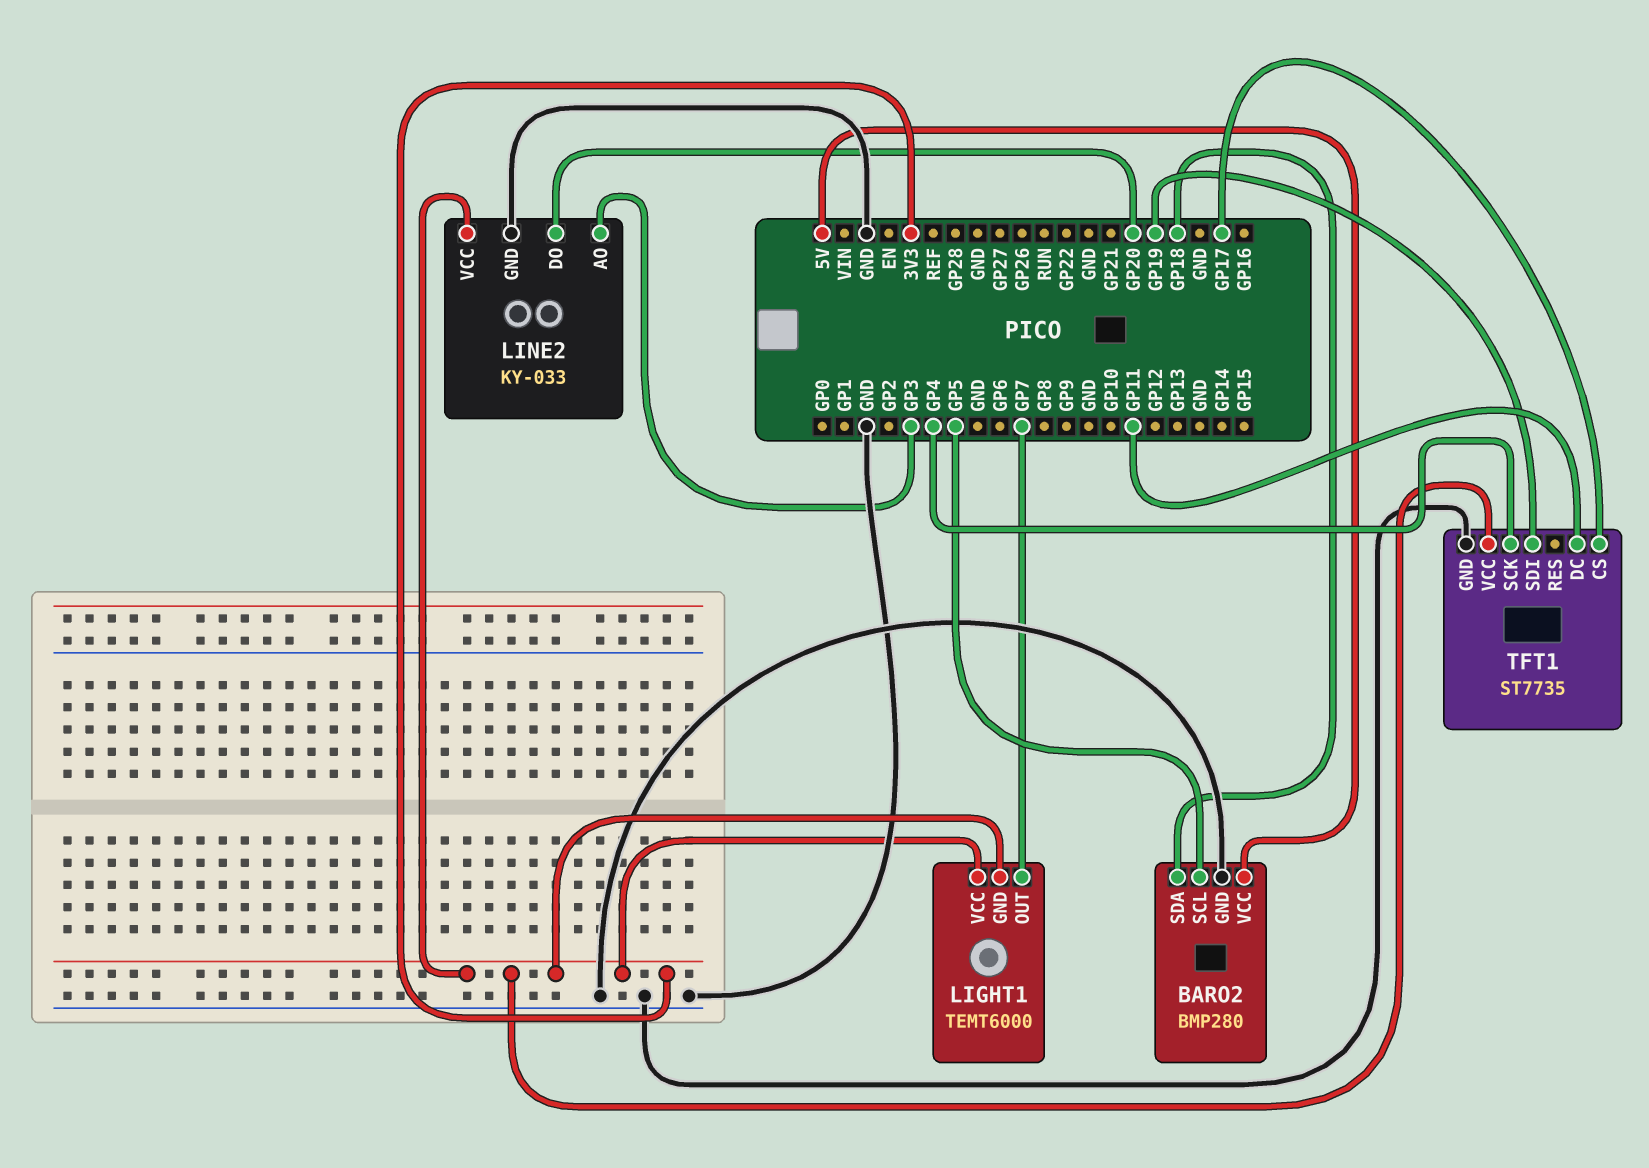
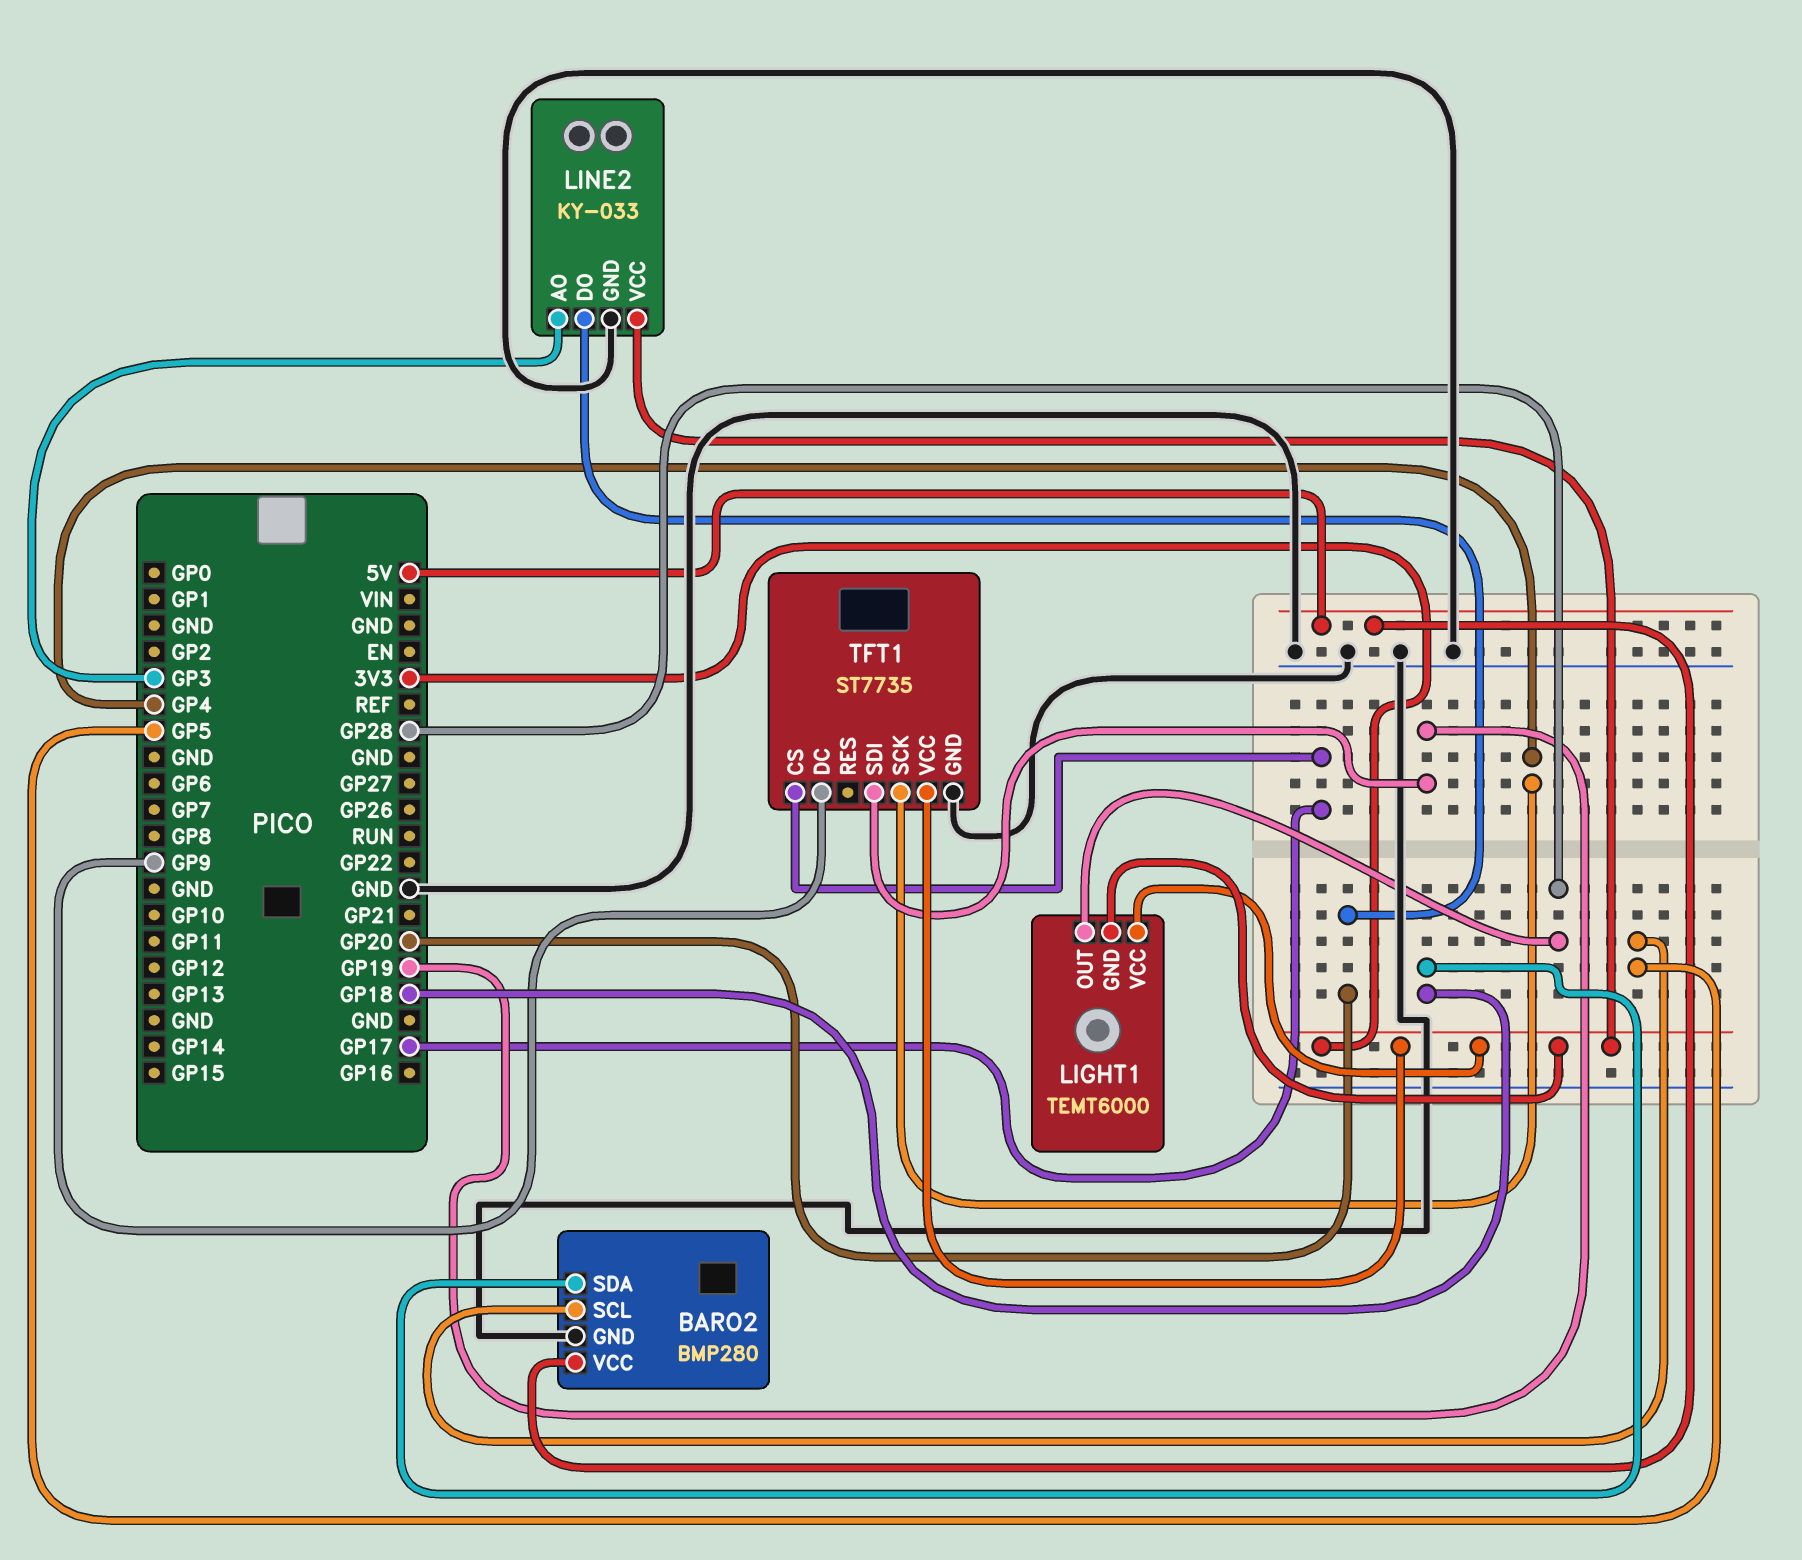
LIGHT1 pin OUT: GP7 -> GP28
TFT1 pin DC: GP11 -> GP9

